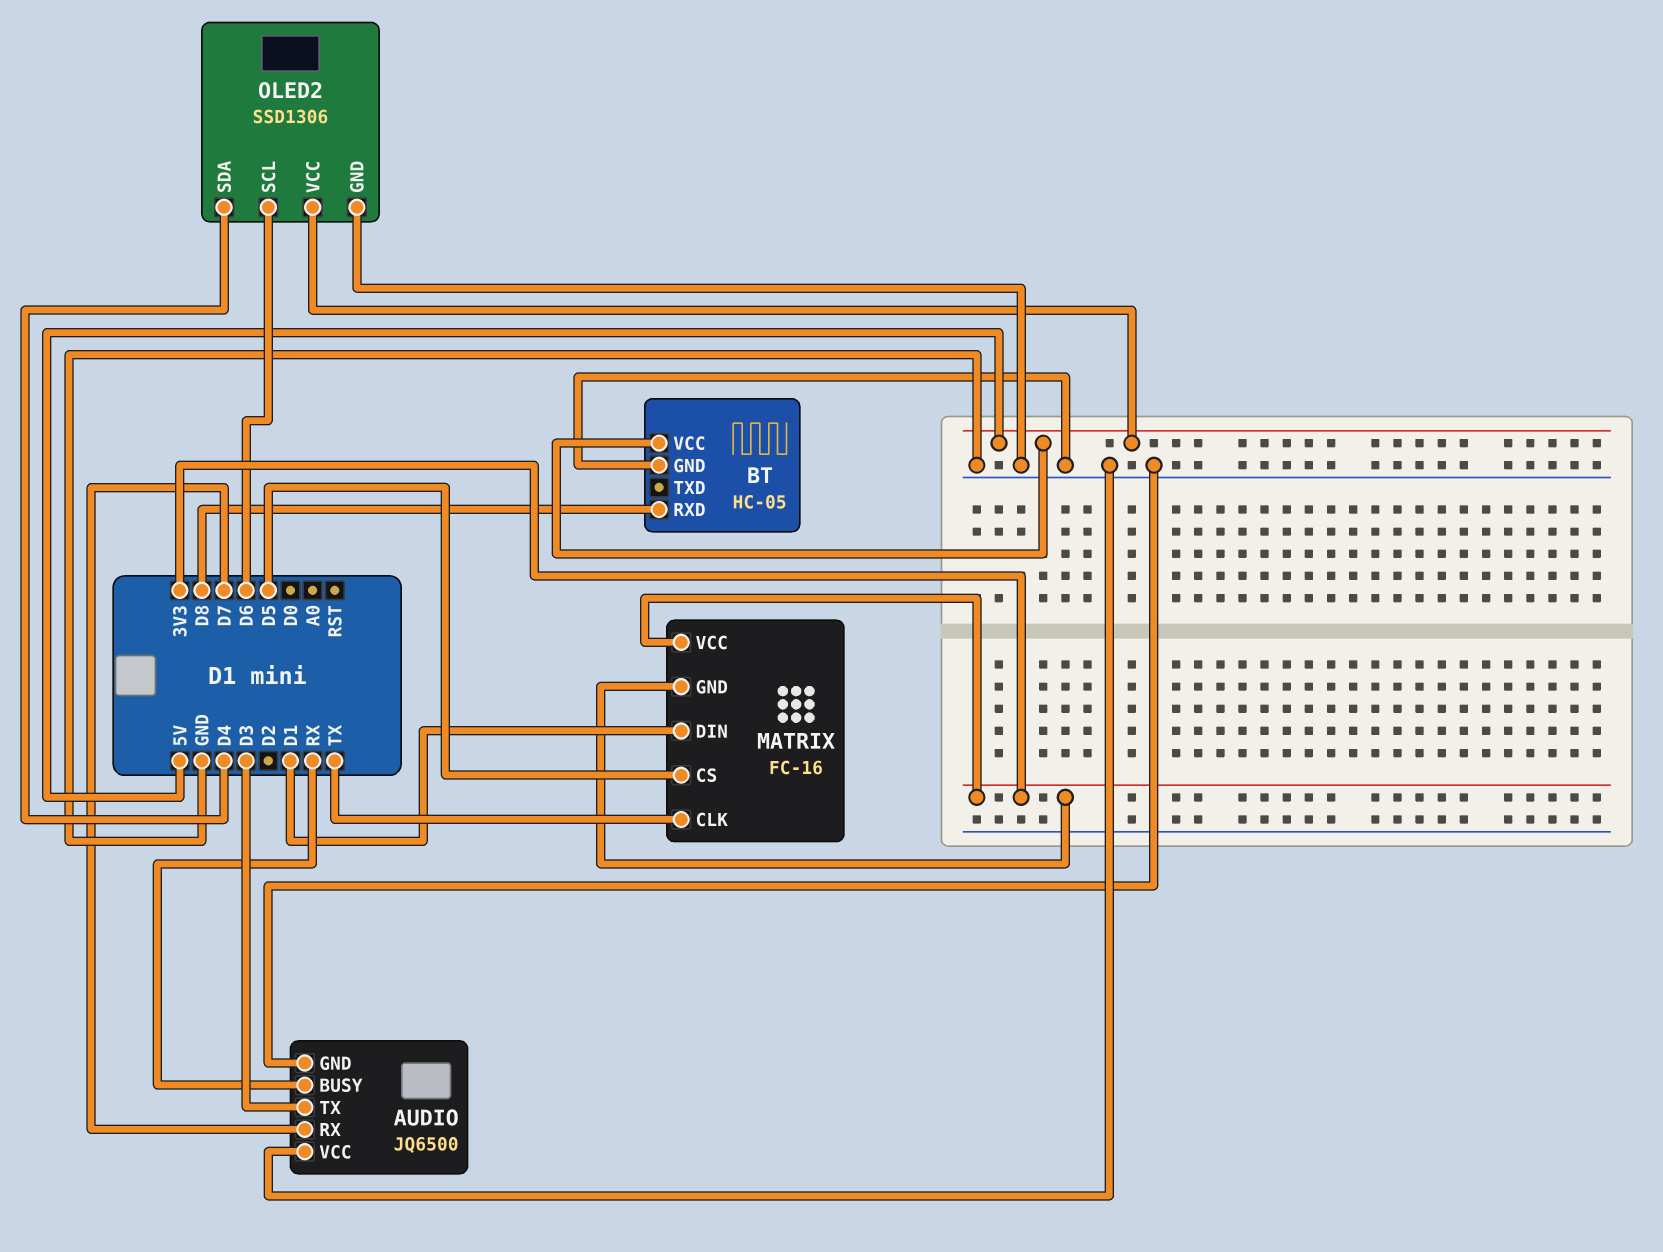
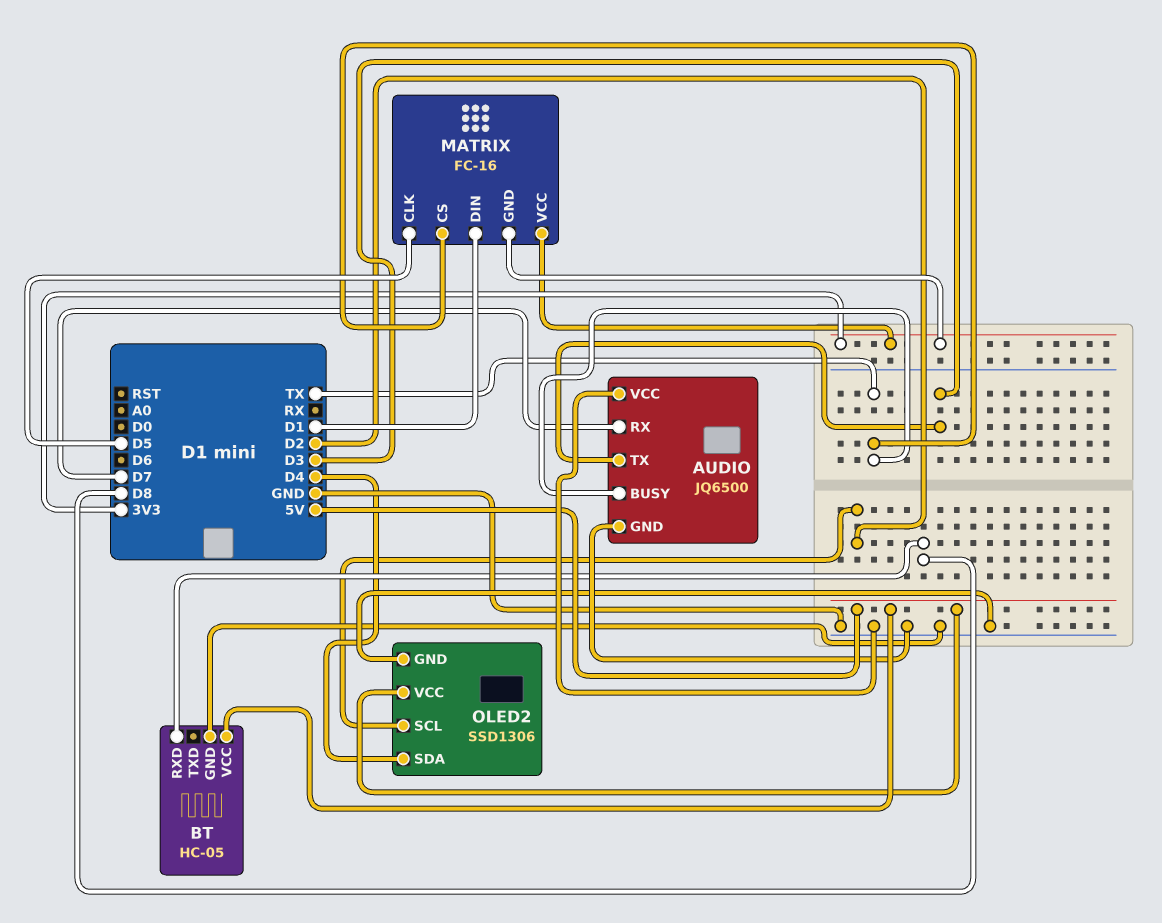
AUDIO pin BUSY: RX -> TX
MATRIX pin CLK: TX -> D5
MATRIX pin CS: D5 -> TX
OLED2 pin SCL: D6 -> D2

